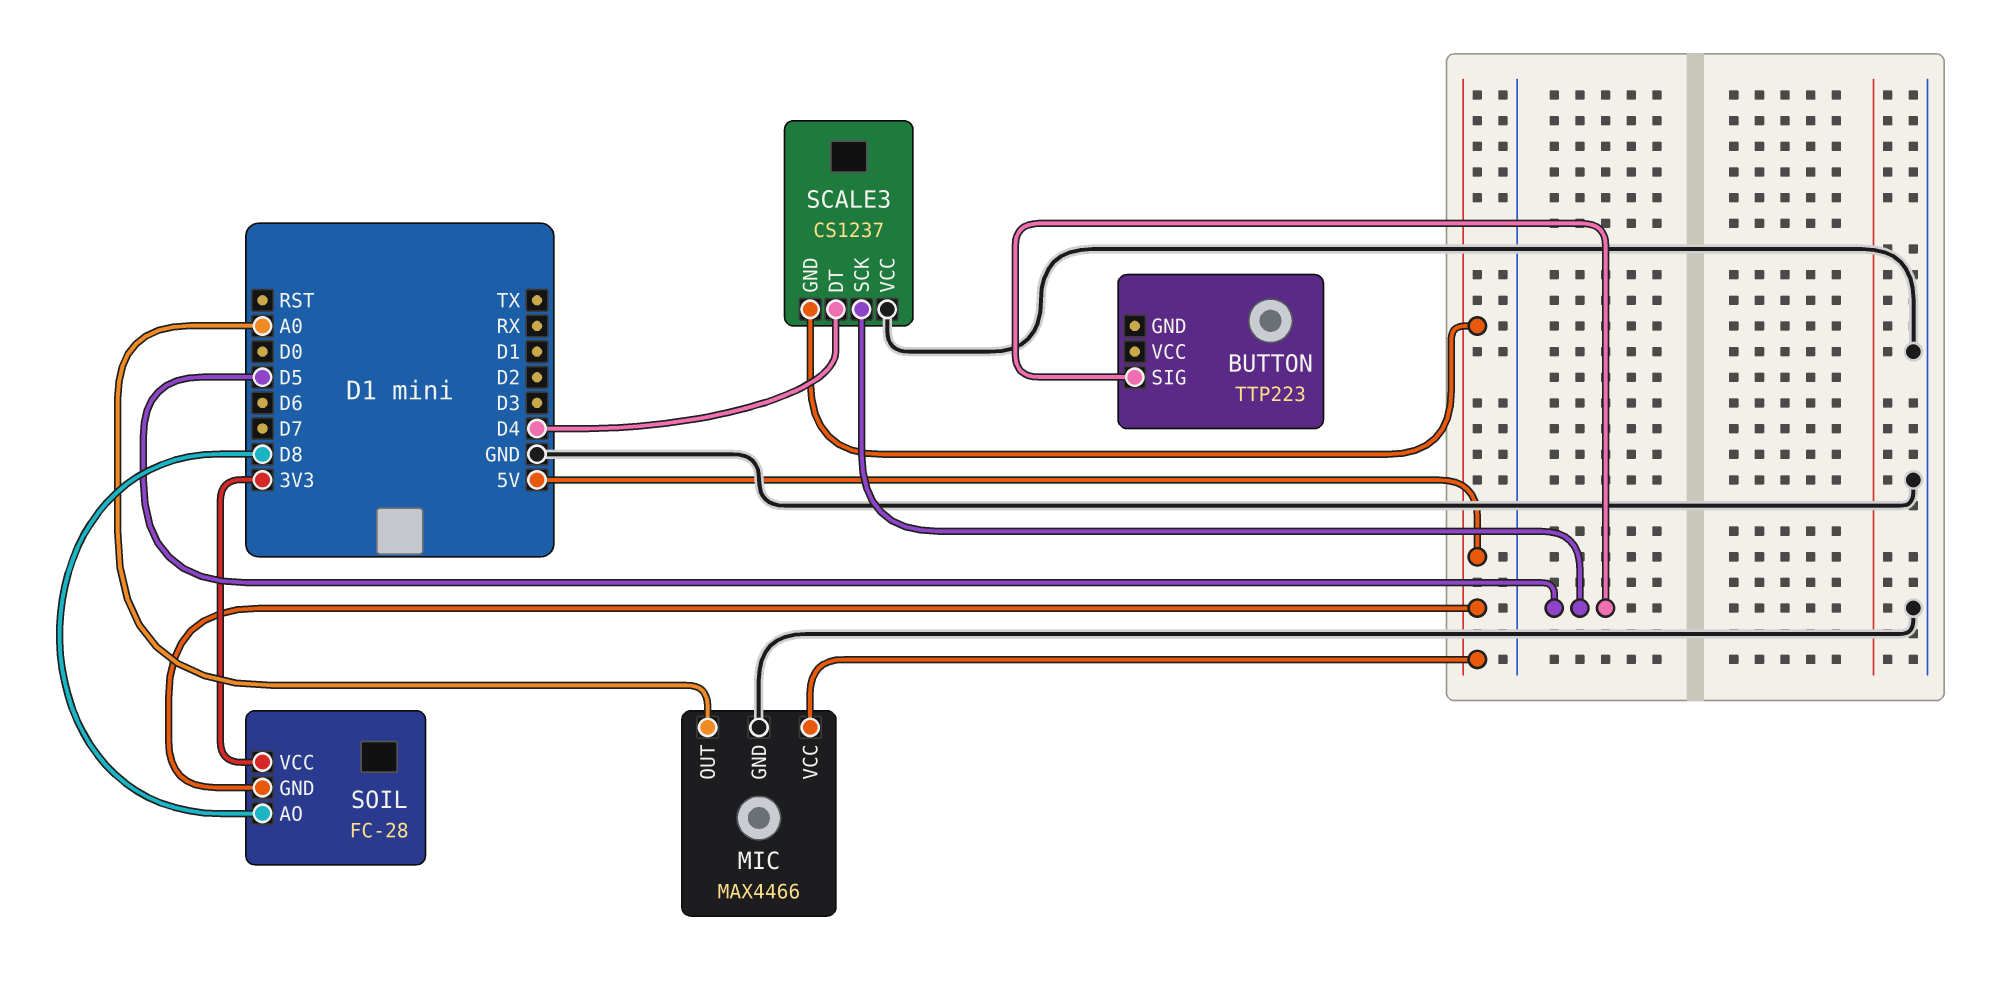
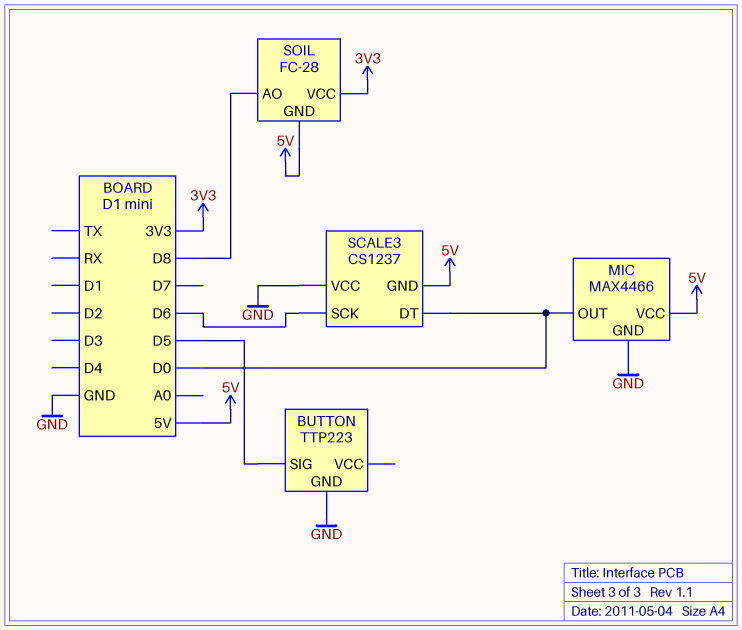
BUTTON pin GND: none -> GND
MIC pin OUT: A0 -> D0
SCALE3 pin DT: D4 -> D0
SCALE3 pin SCK: D5 -> D6

